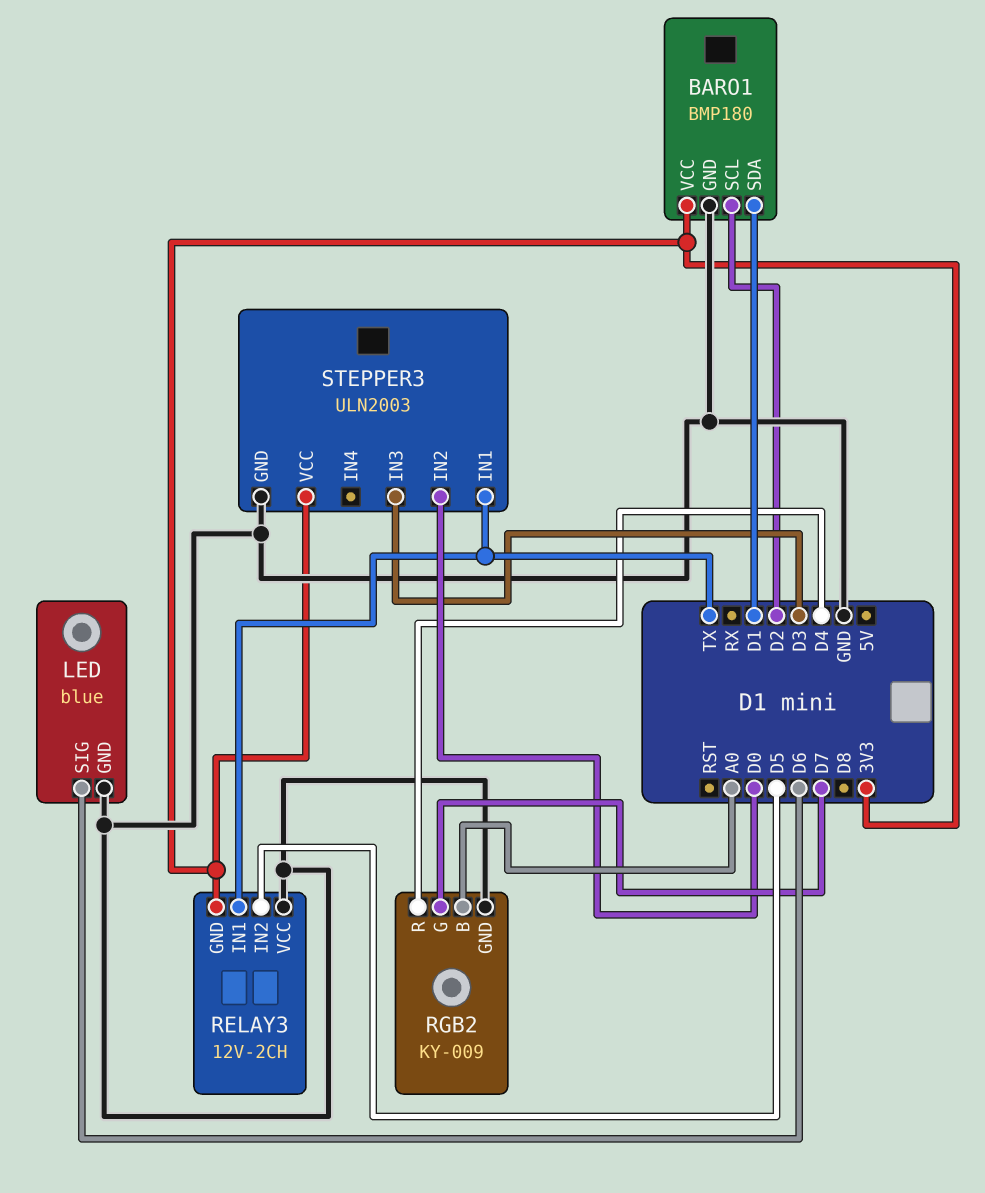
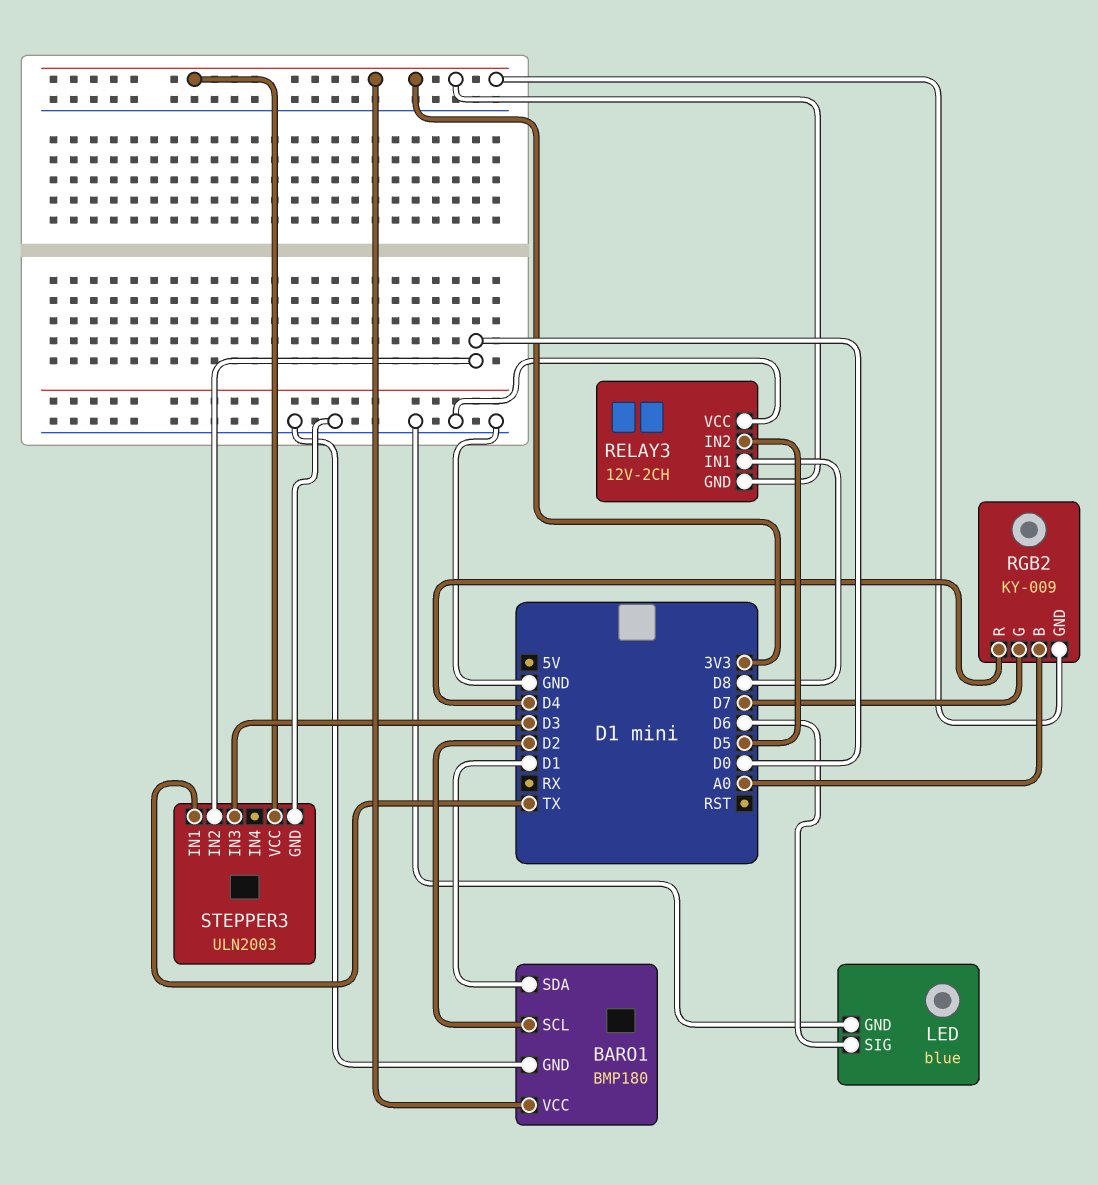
RELAY3 pin IN1: TX -> D8
RGB2 pin GND: GND -> 3V3

